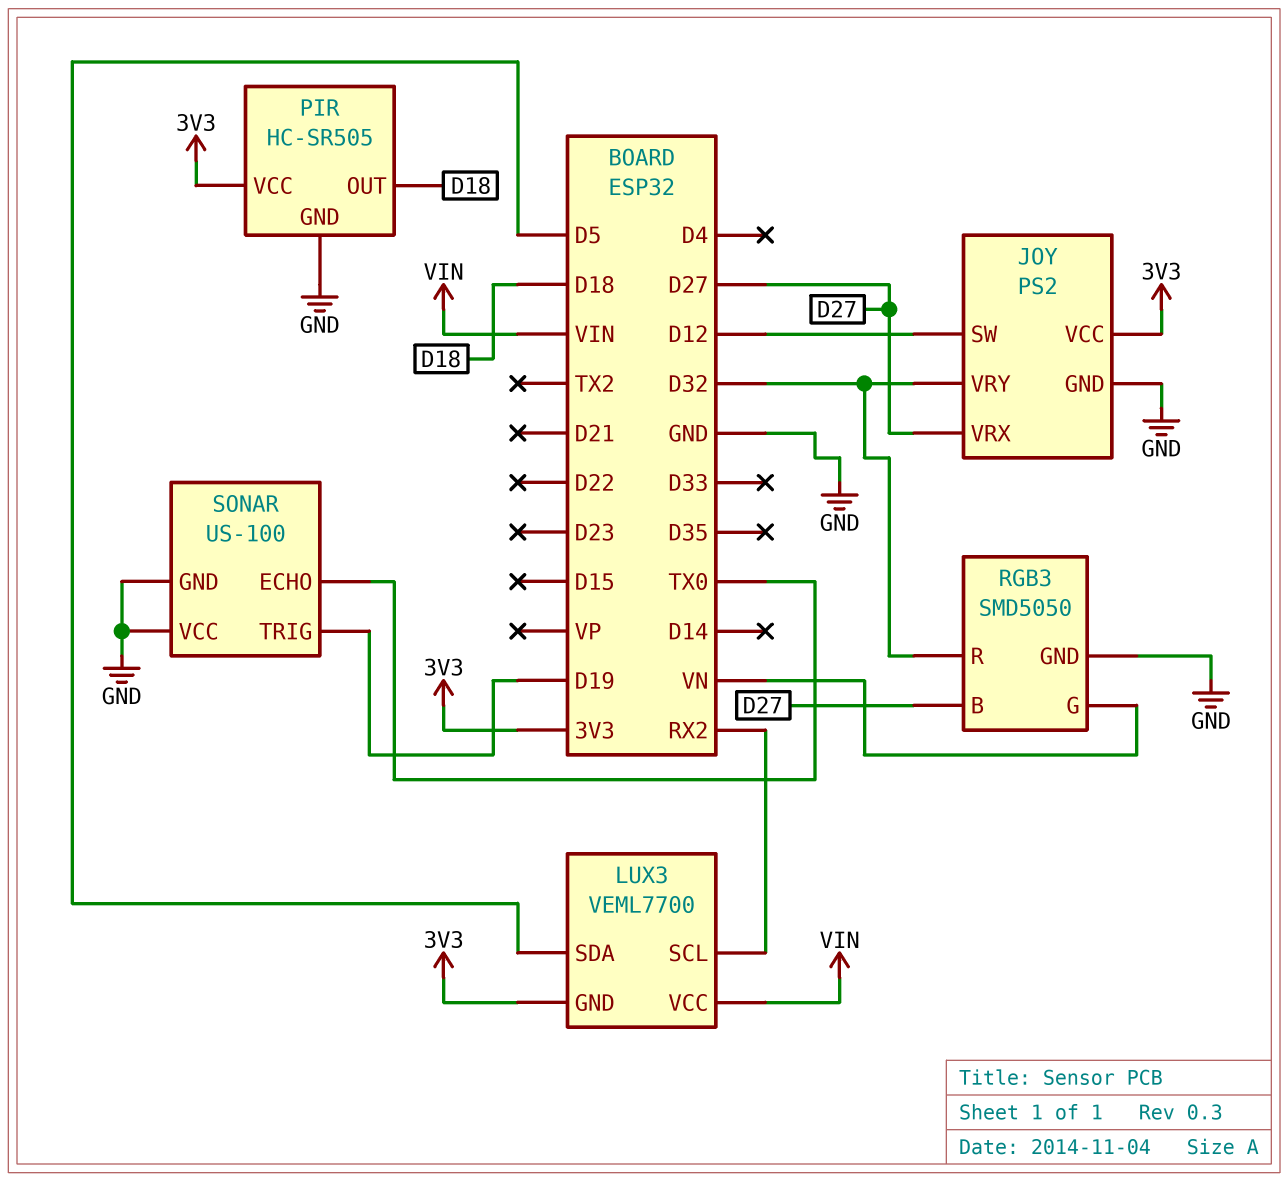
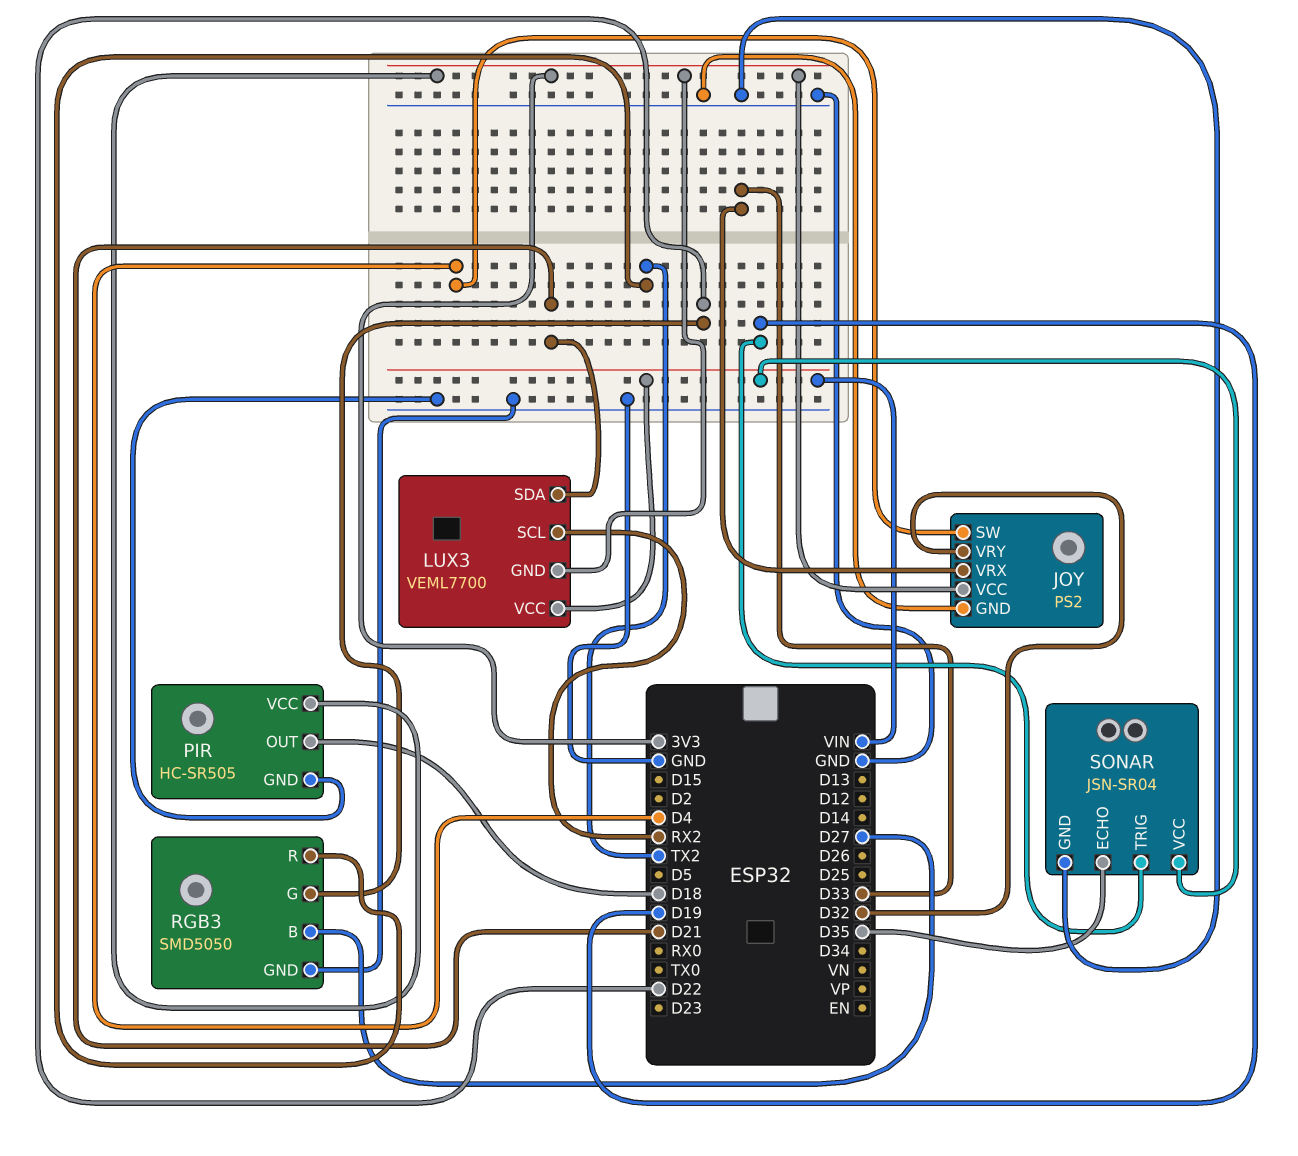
JOY pin SW: D12 -> D4
JOY pin VRX: D27 -> D33
LUX3 pin SDA: D5 -> D21
RGB3 pin G: VN -> D22
RGB3 pin R: D32 -> TX2
SONAR: US-100 -> JSN-SR04
SONAR pin ECHO: TX0 -> D35
SONAR pin VCC: GND -> VIN

